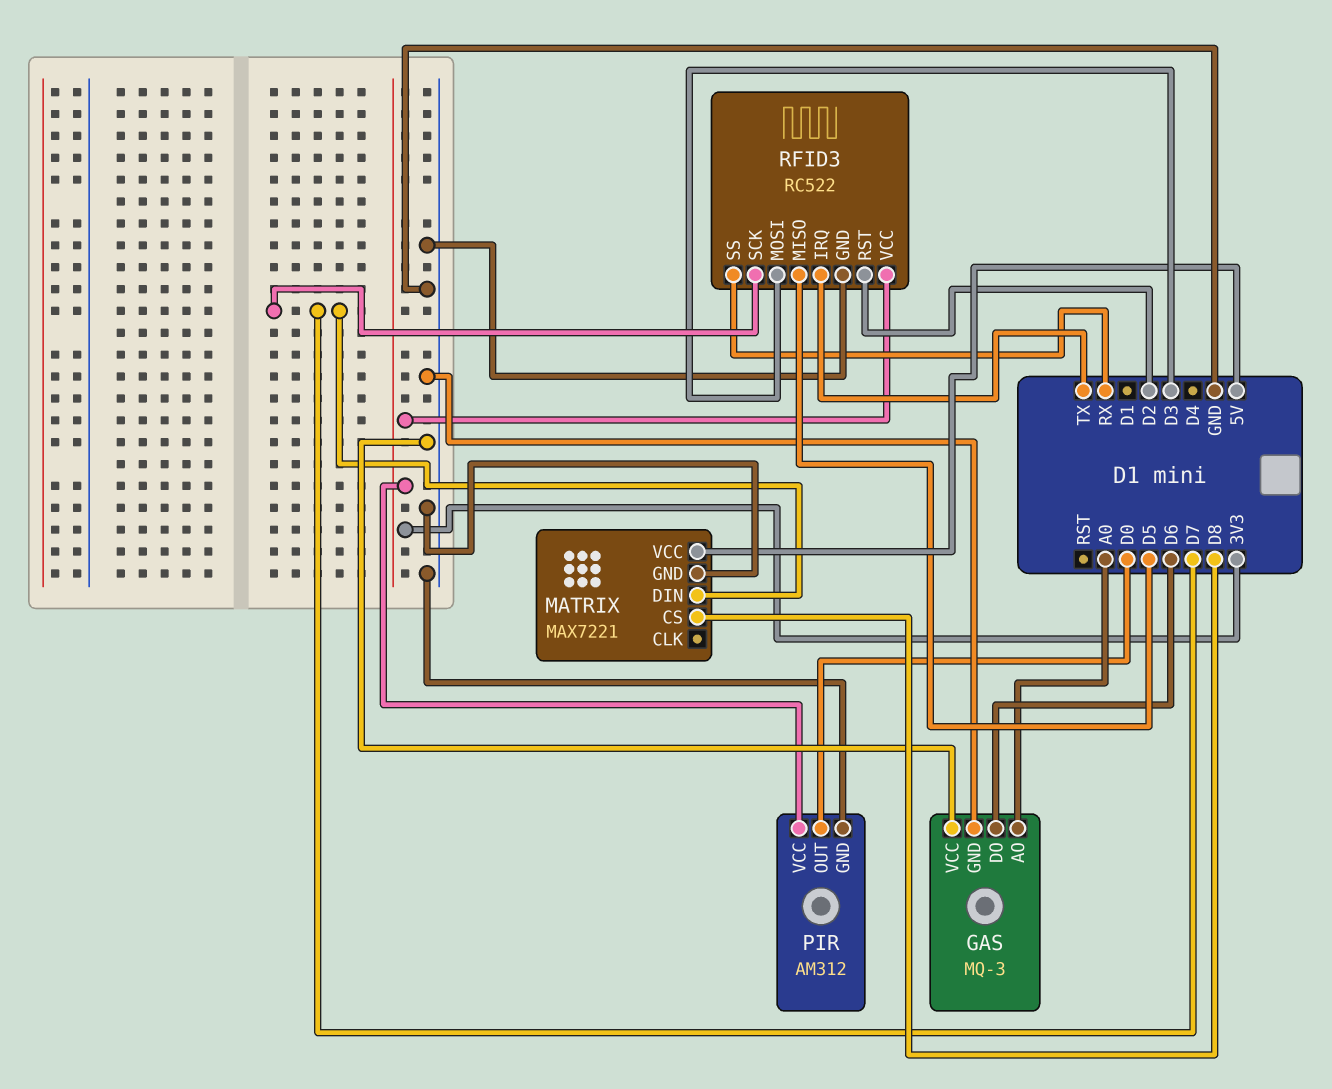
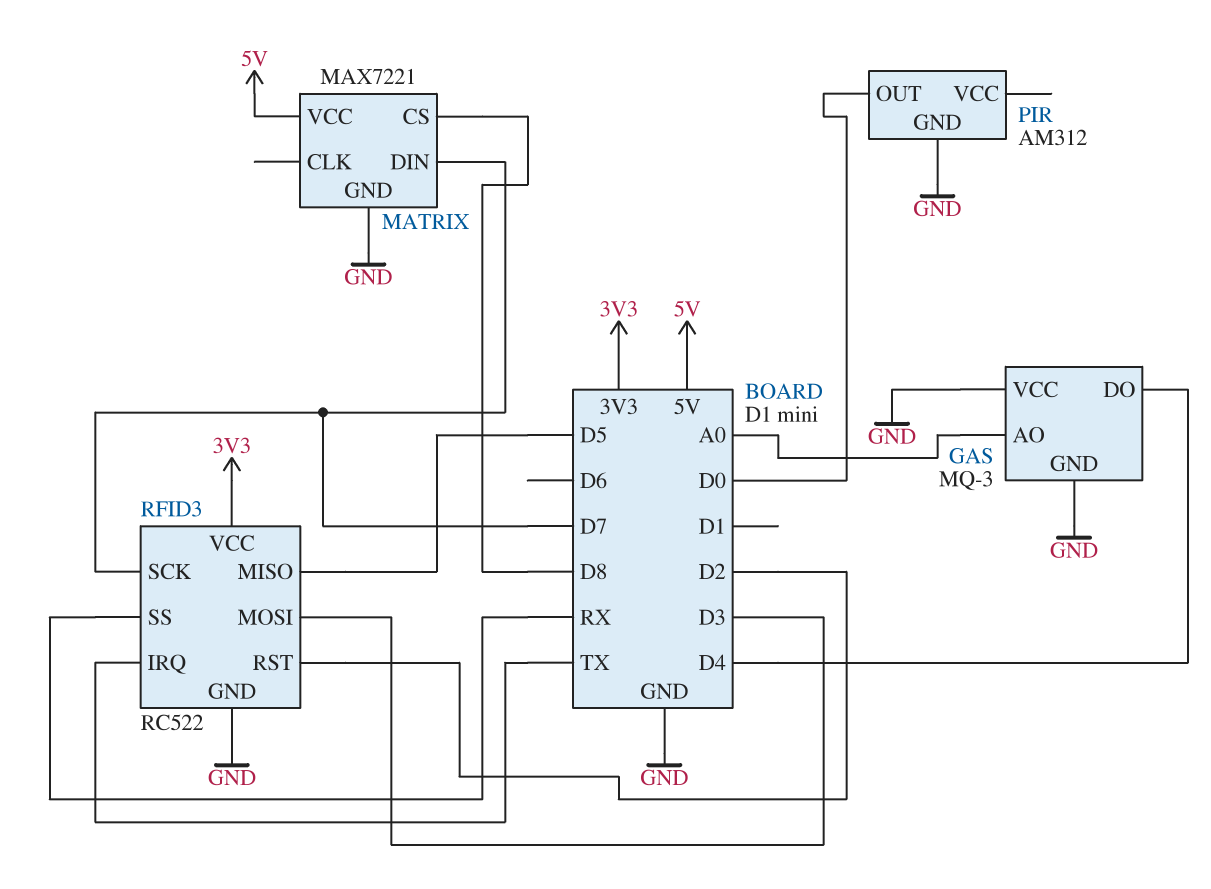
GAS pin DO: D6 -> D4
PIR pin VCC: 3V3 -> none

